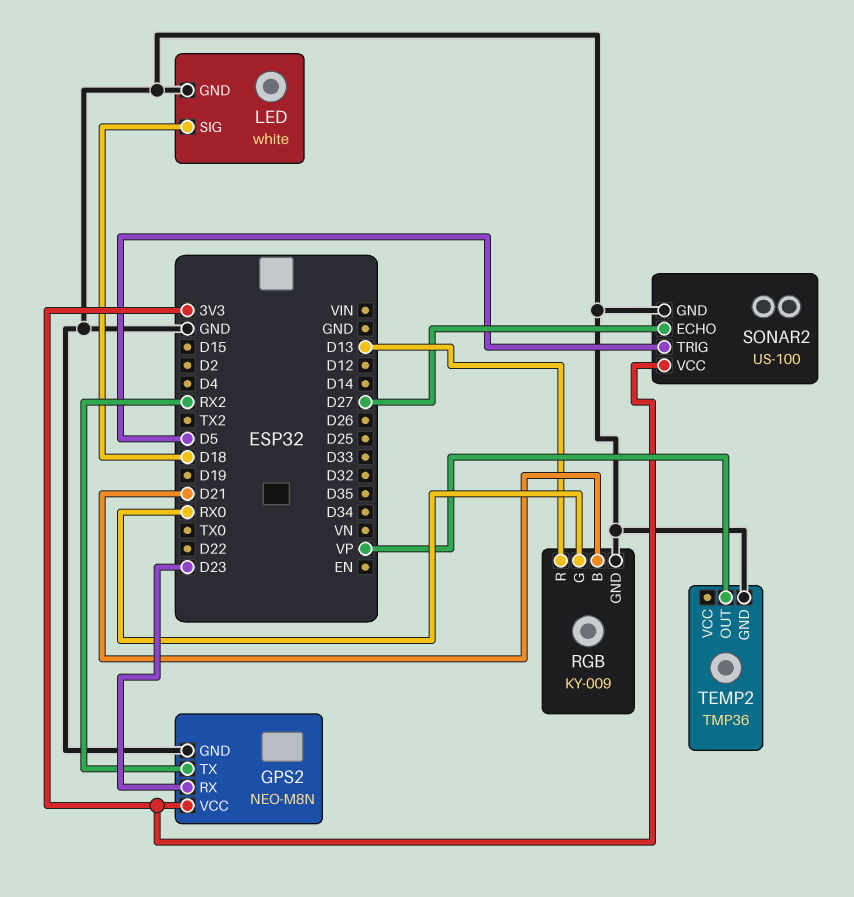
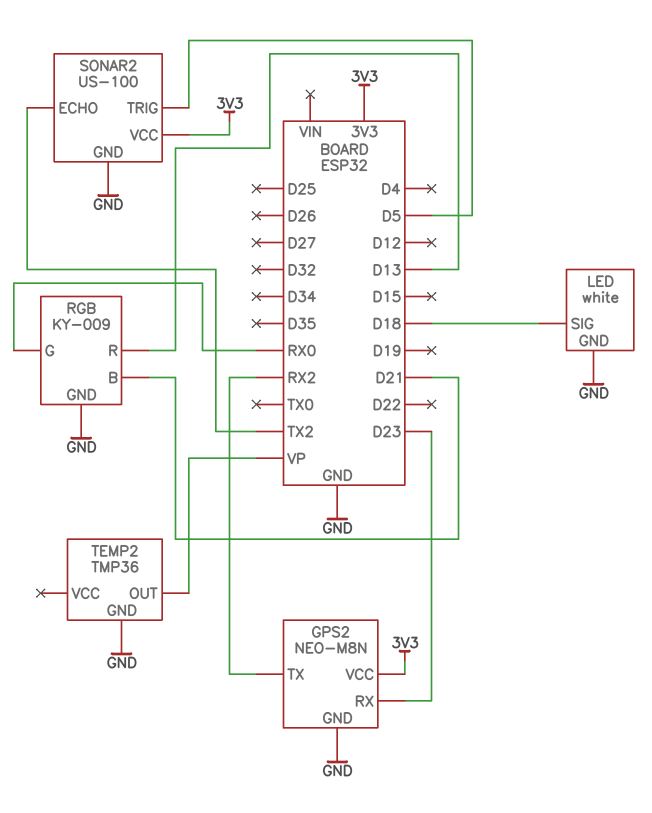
SONAR2 pin ECHO: D27 -> TX2

